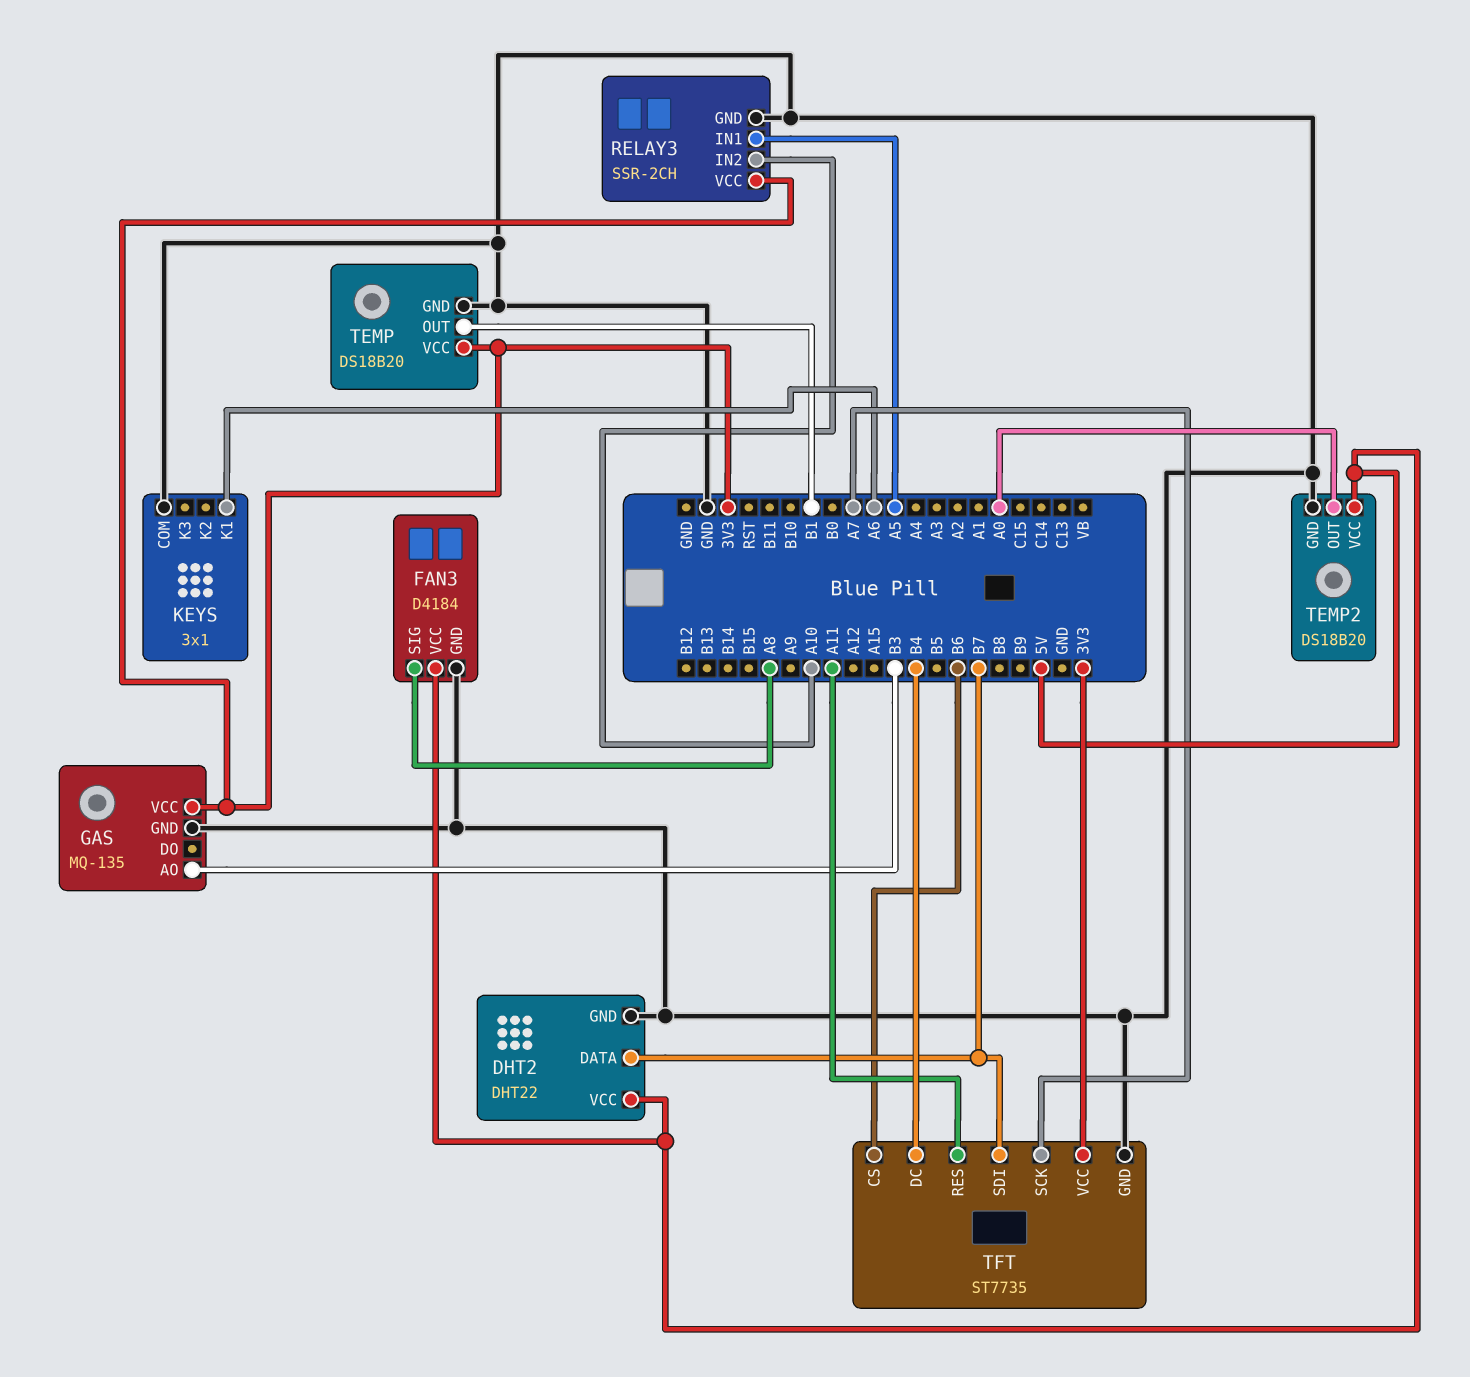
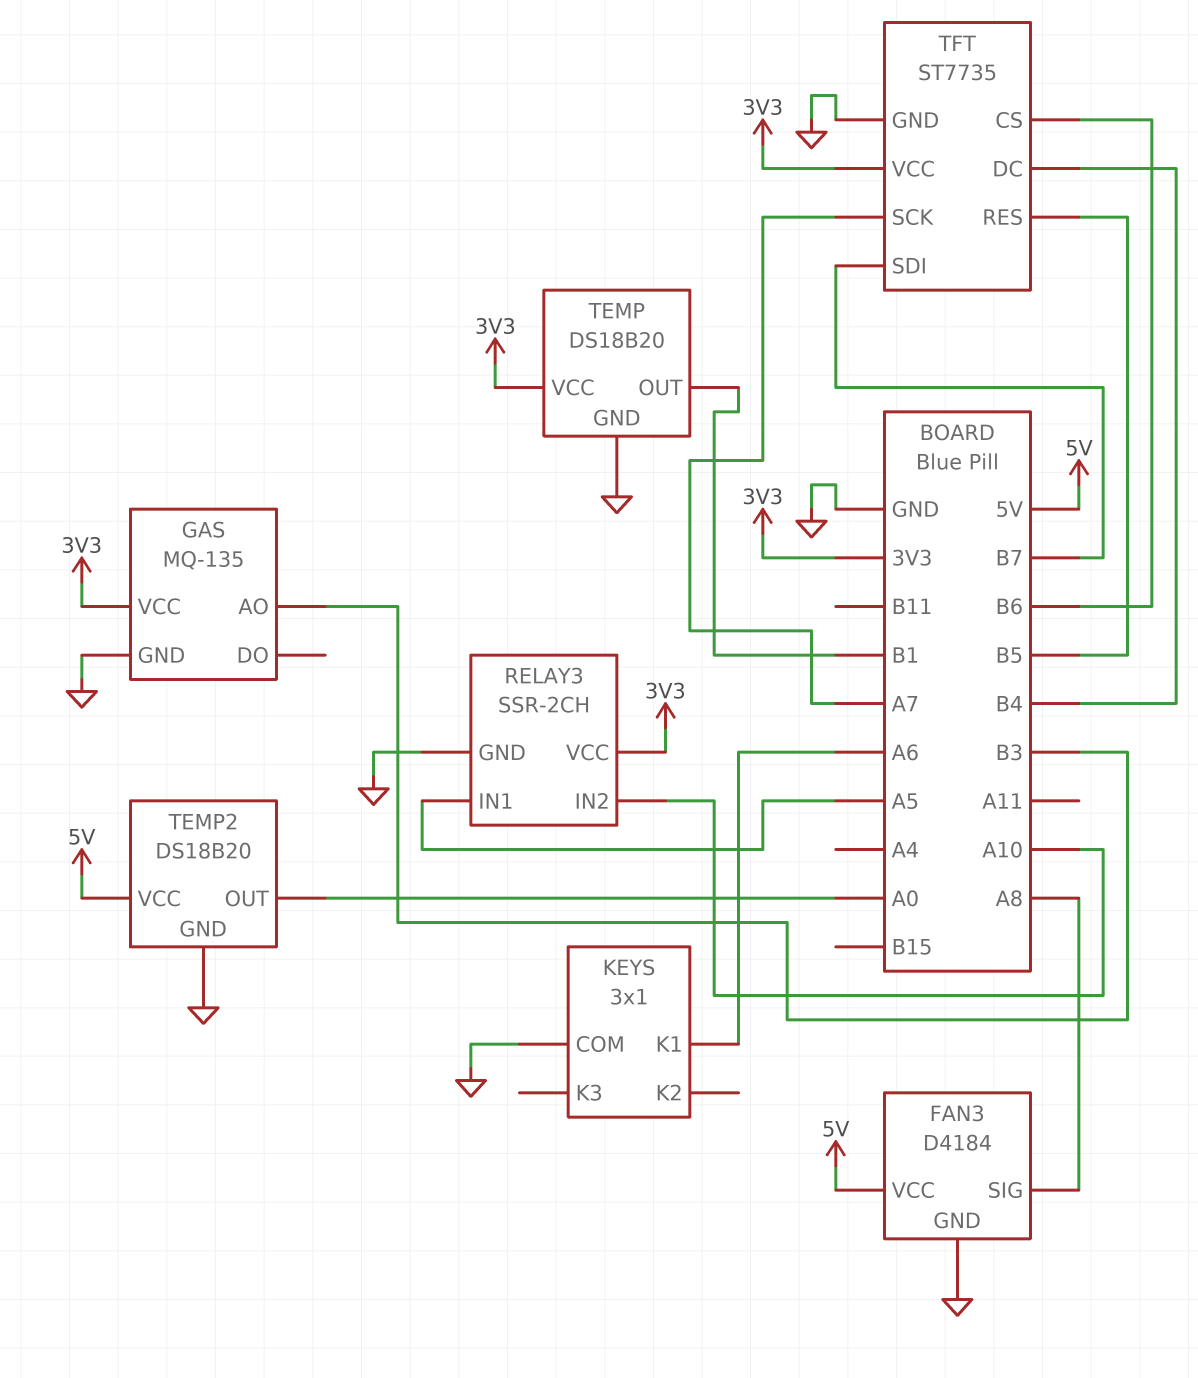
DHT2: DHT22 -> none
DHT2 pin DATA: B7 -> none
DHT2 pin GND: GND -> none
DHT2 pin VCC: 5V -> none
TFT pin RES: A11 -> B5

